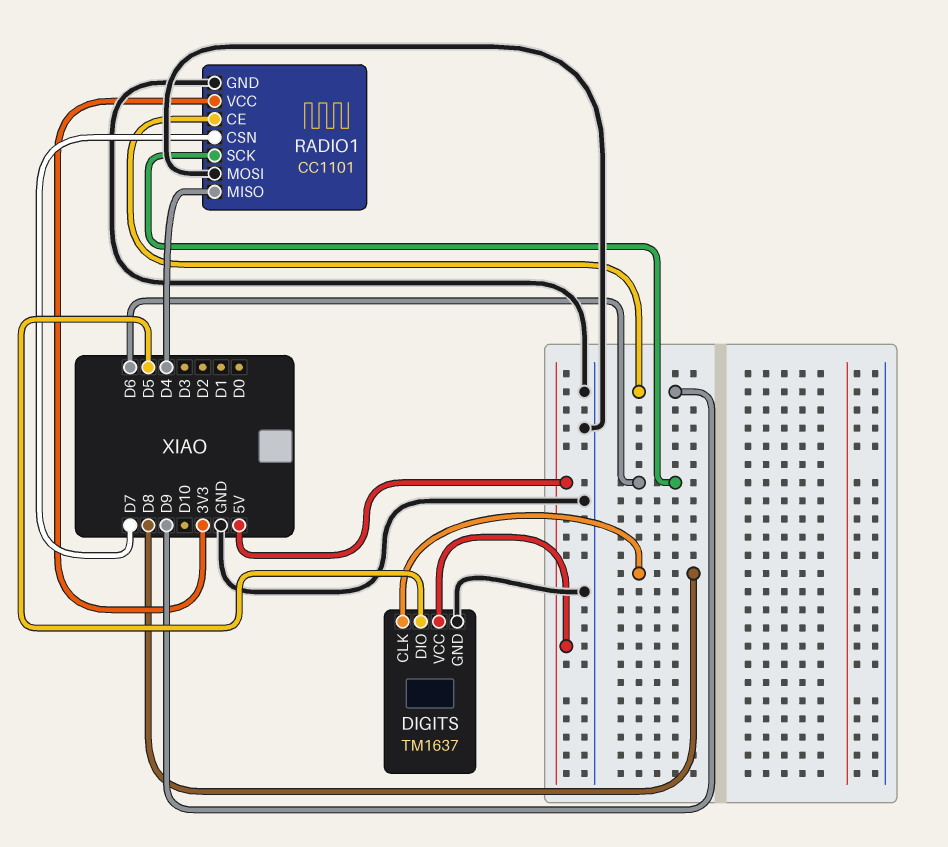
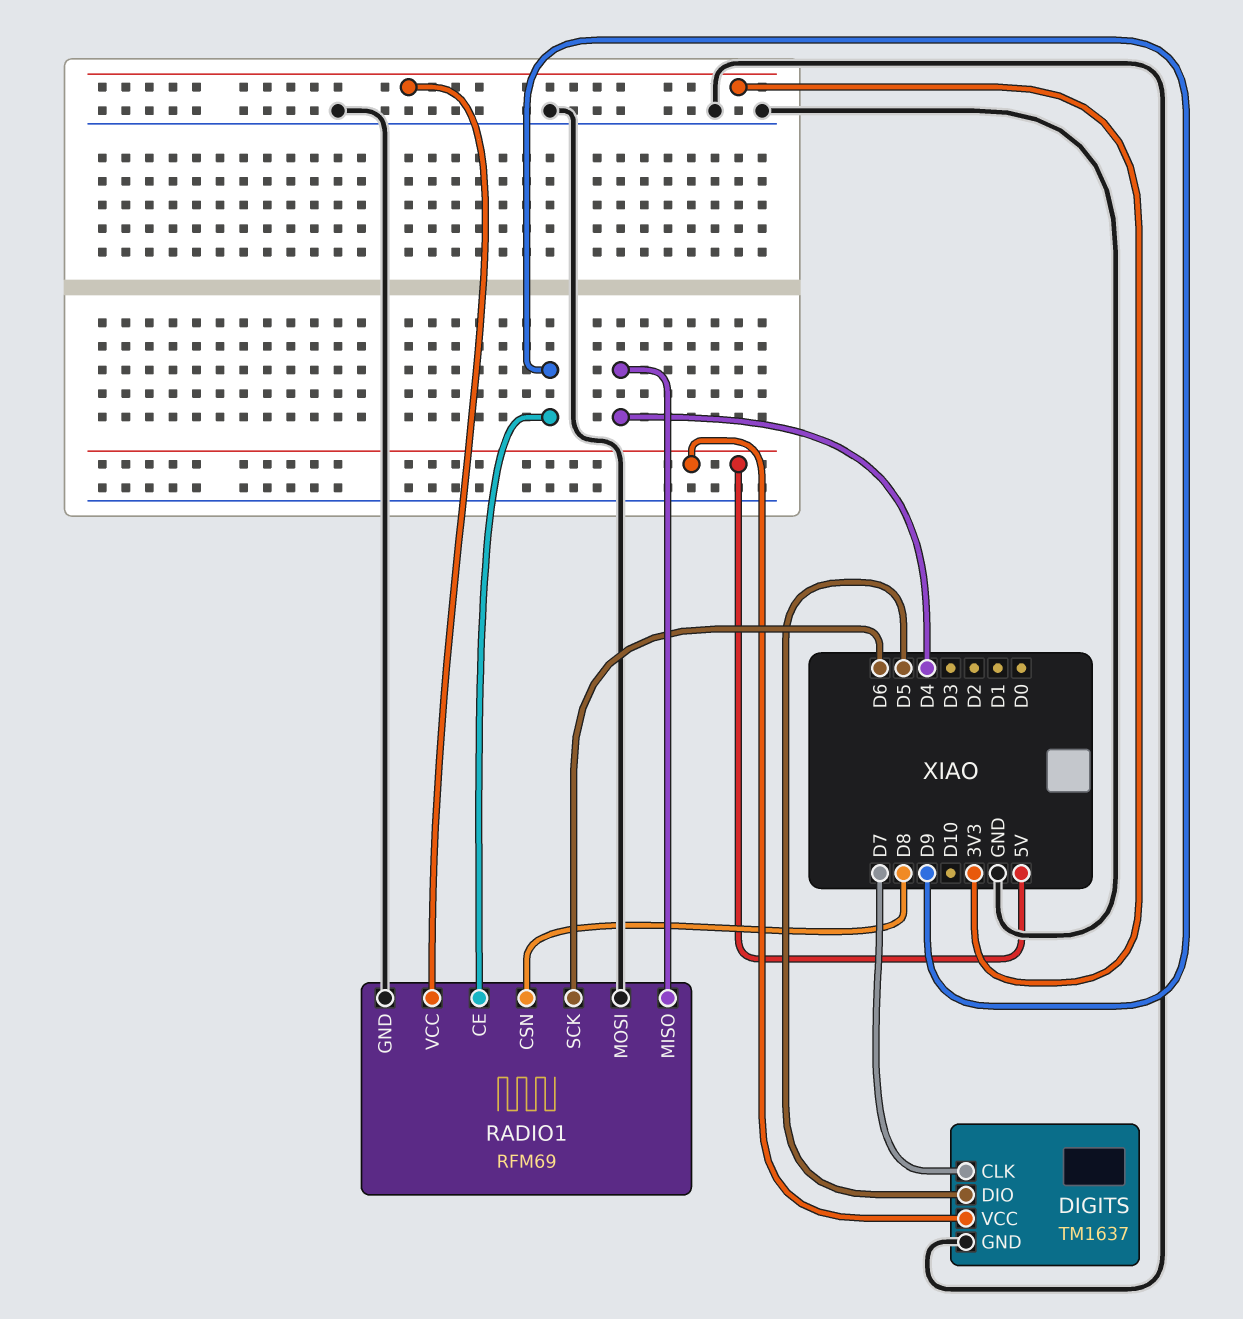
DIGITS pin CLK: D8 -> D7
RADIO1: CC1101 -> RFM69
RADIO1 pin CSN: D7 -> D8

